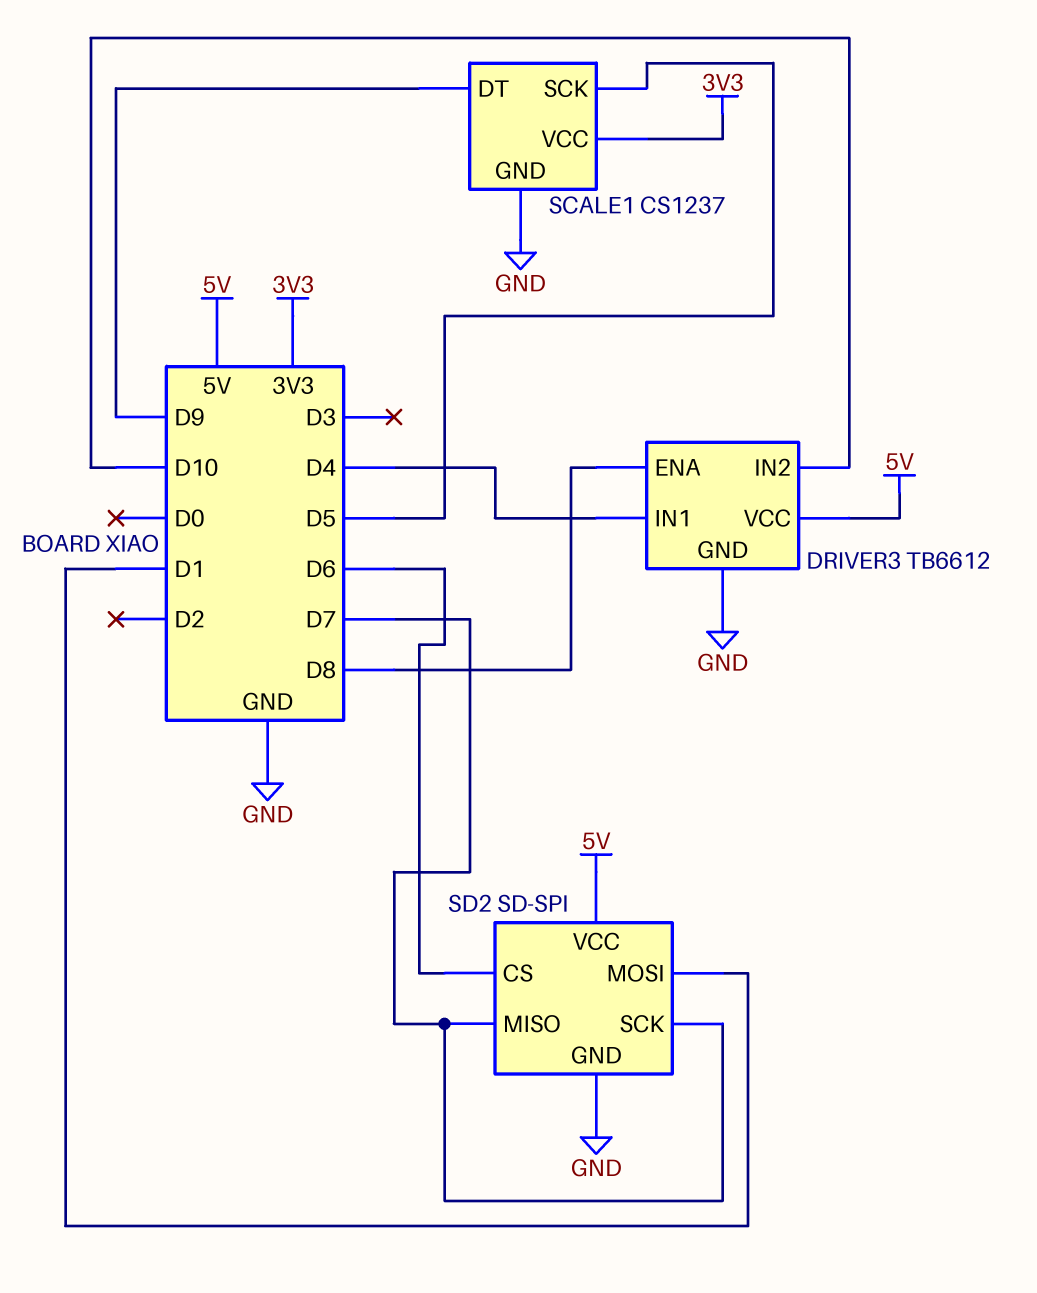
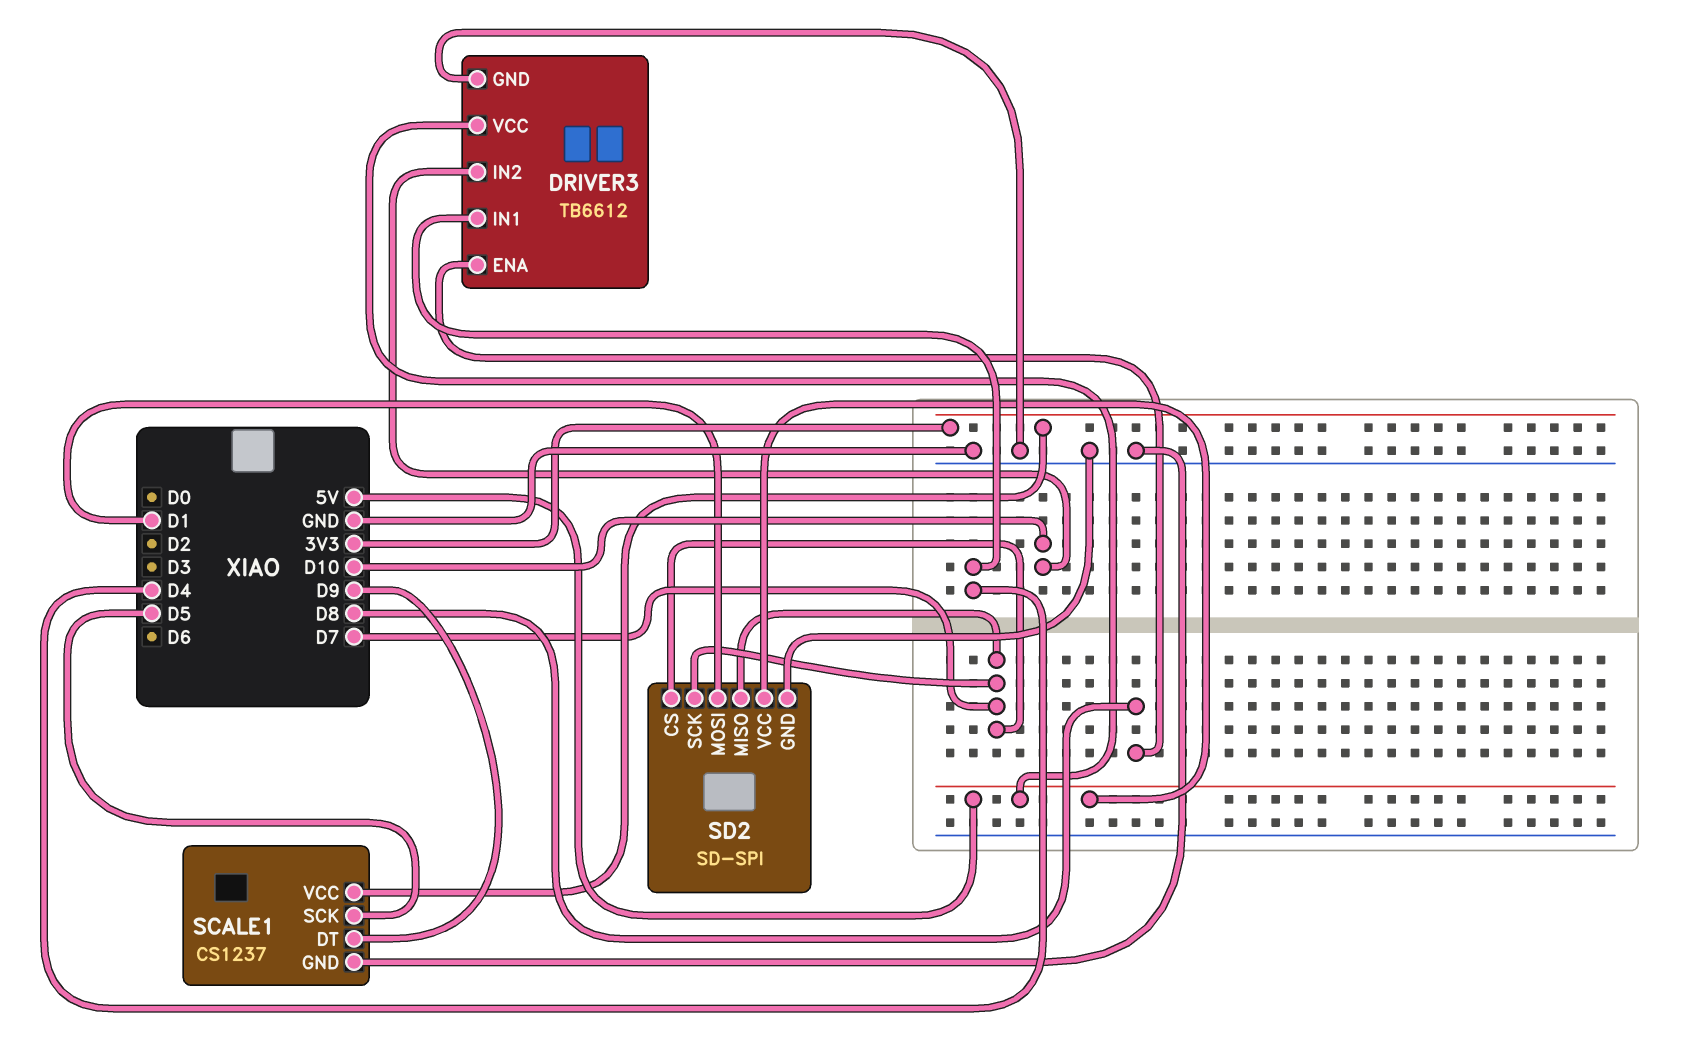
SD2 pin CS: D6 -> D7

